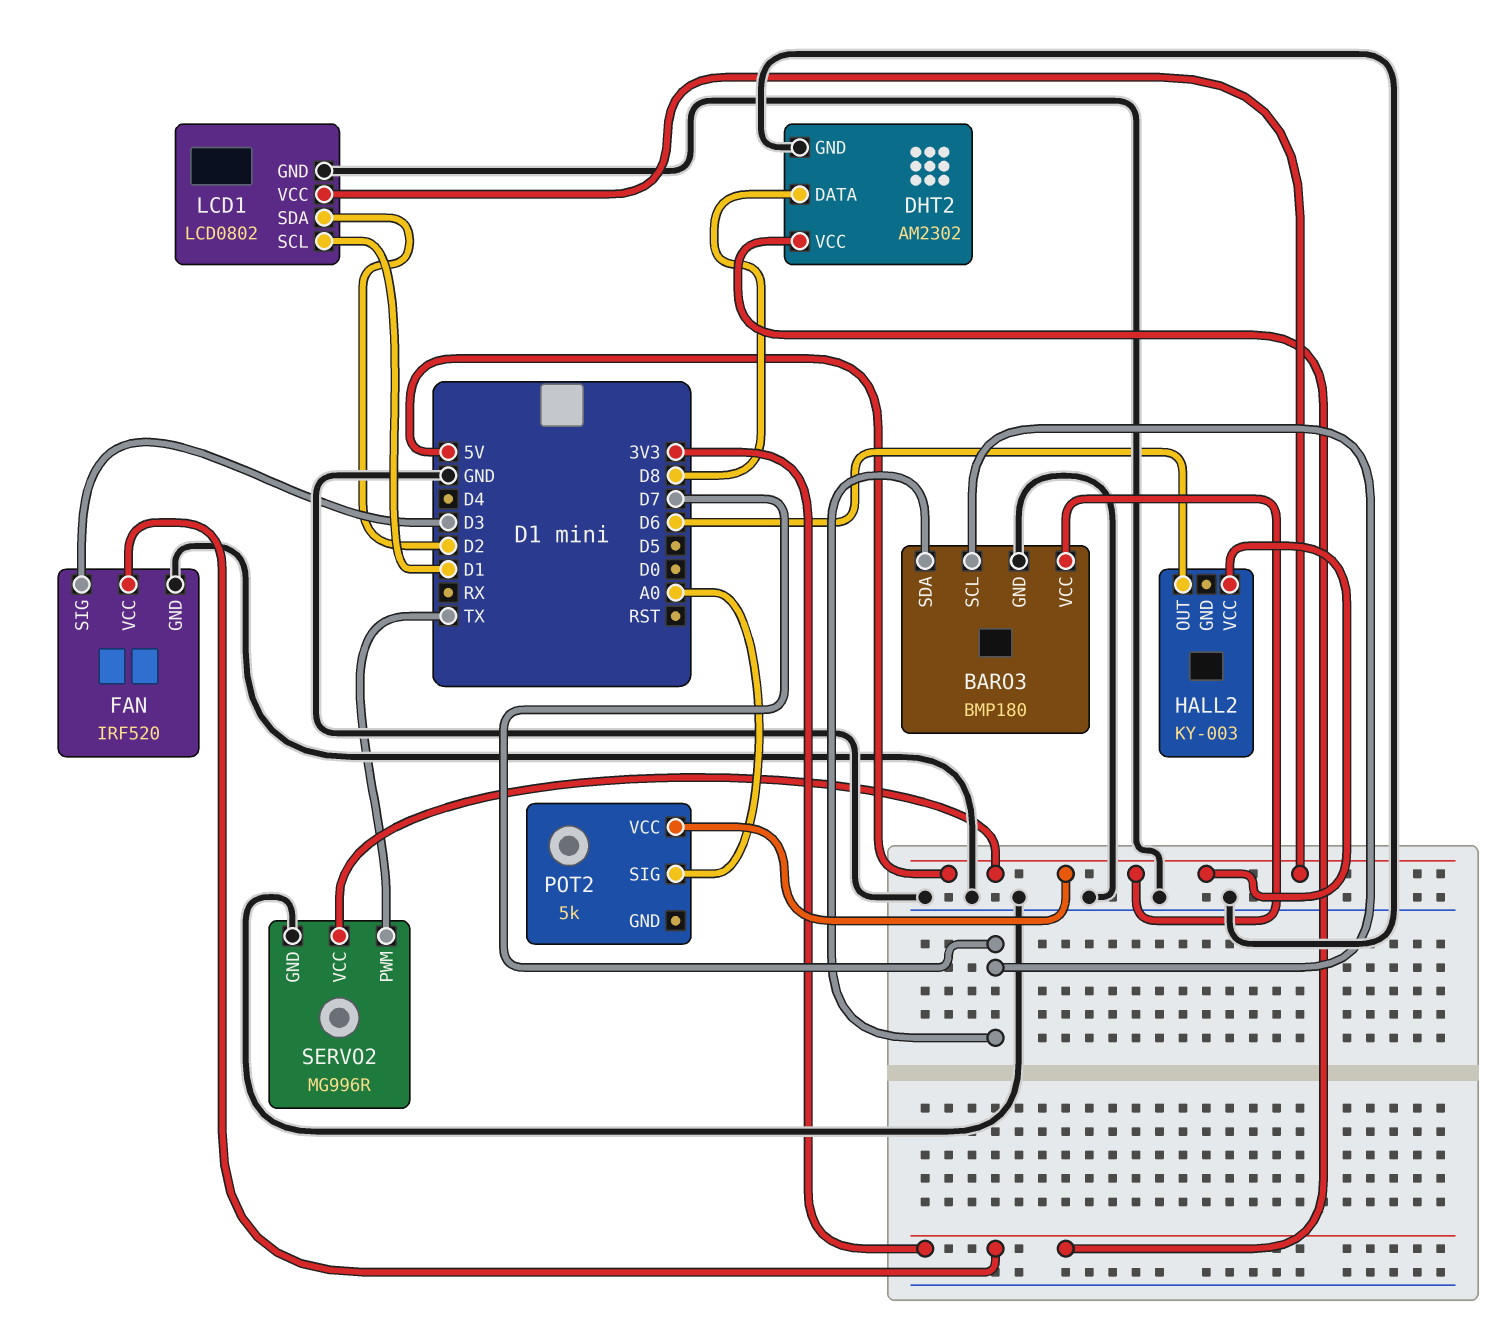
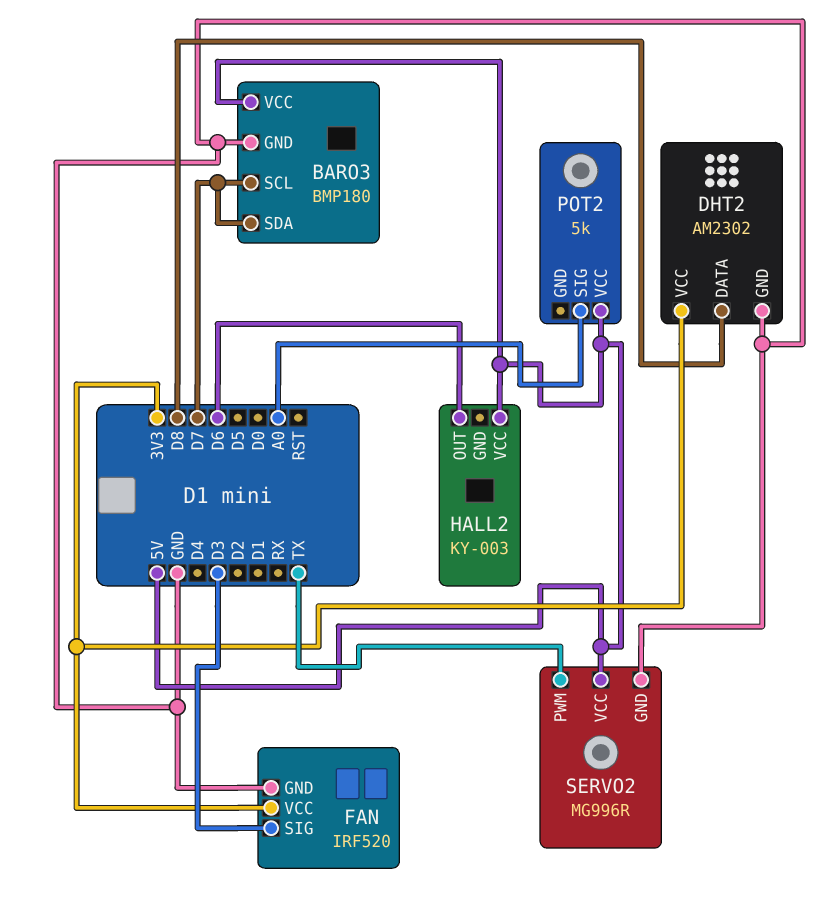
LCD1: LCD0802 -> none
LCD1 pin GND: GND -> none
LCD1 pin SCL: D1 -> none
LCD1 pin SDA: D2 -> none
LCD1 pin VCC: 5V -> none

